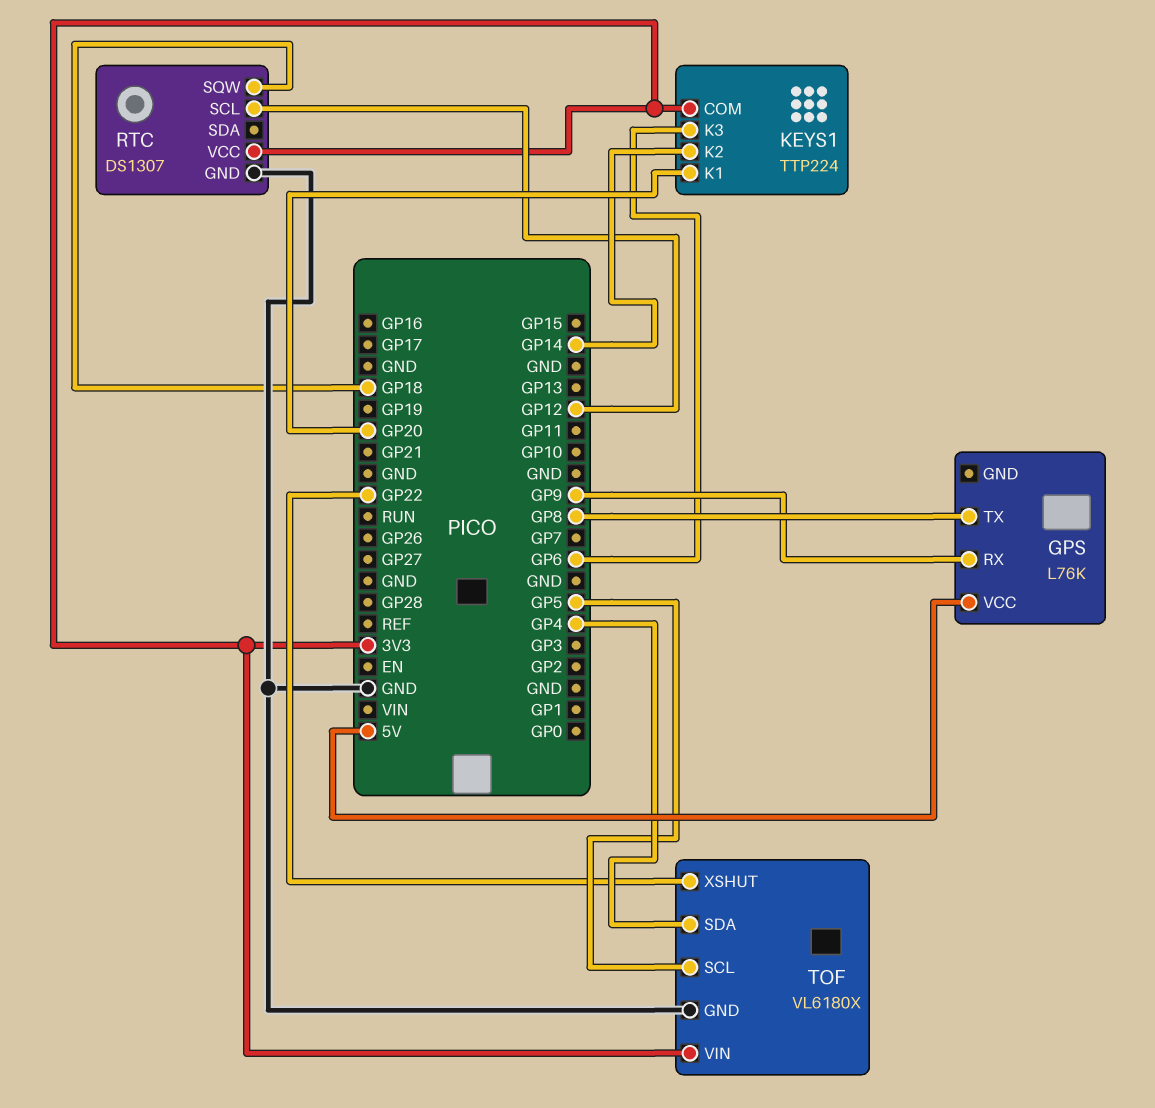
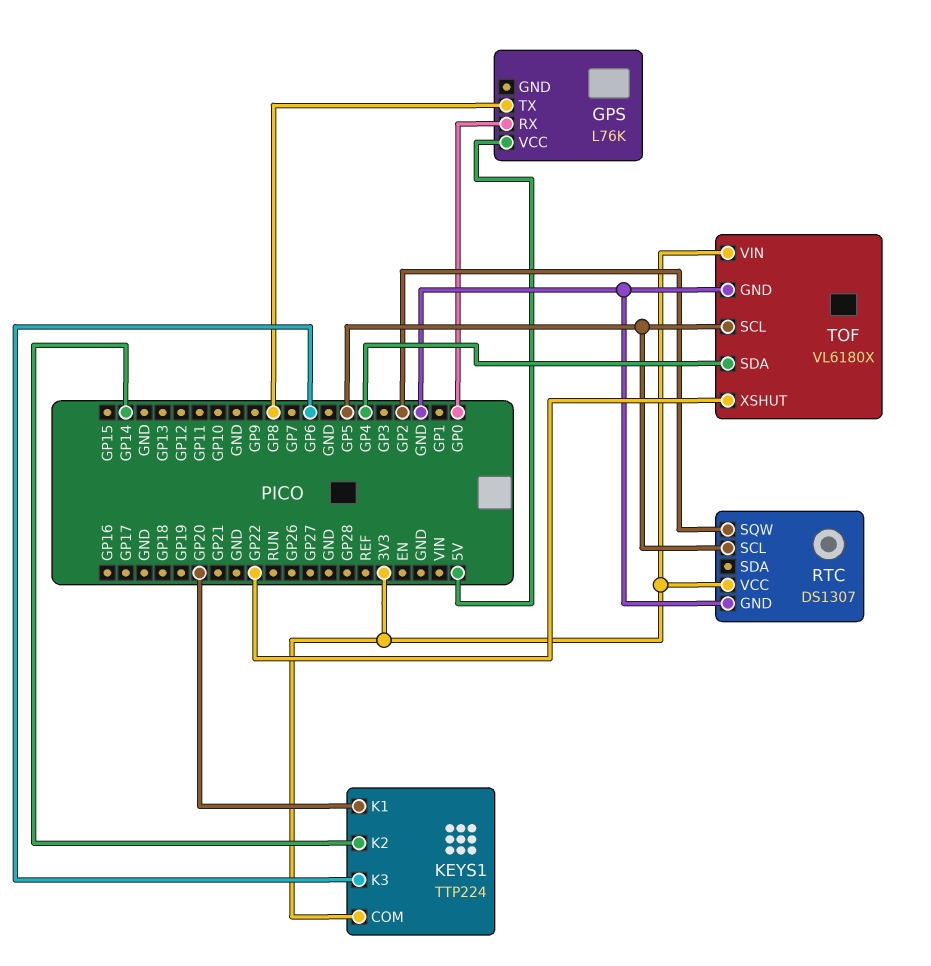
GPS pin RX: GP9 -> GP0
RTC pin SCL: GP12 -> GP5
RTC pin SQW: GP18 -> GP2

